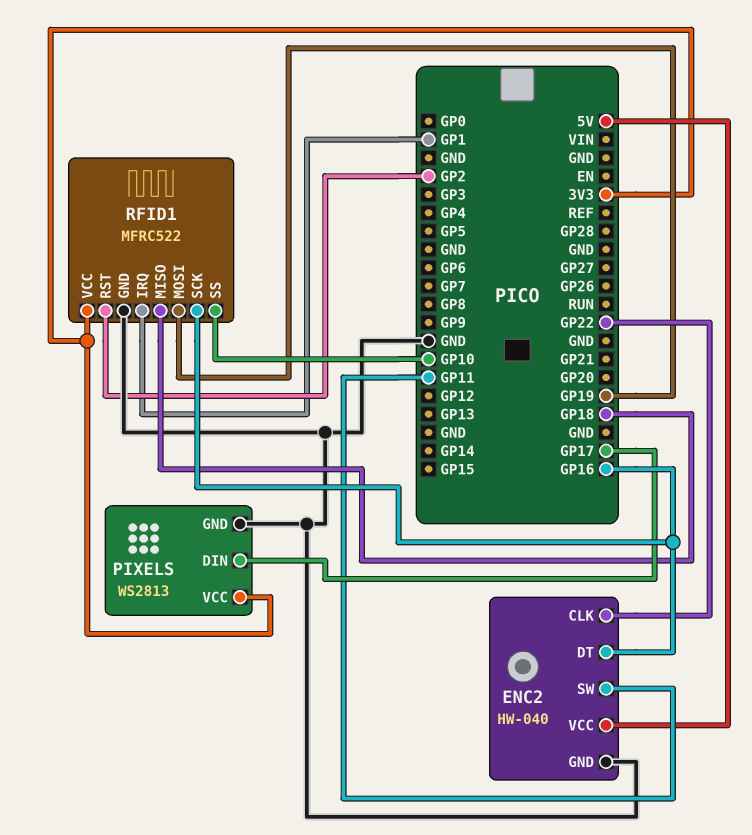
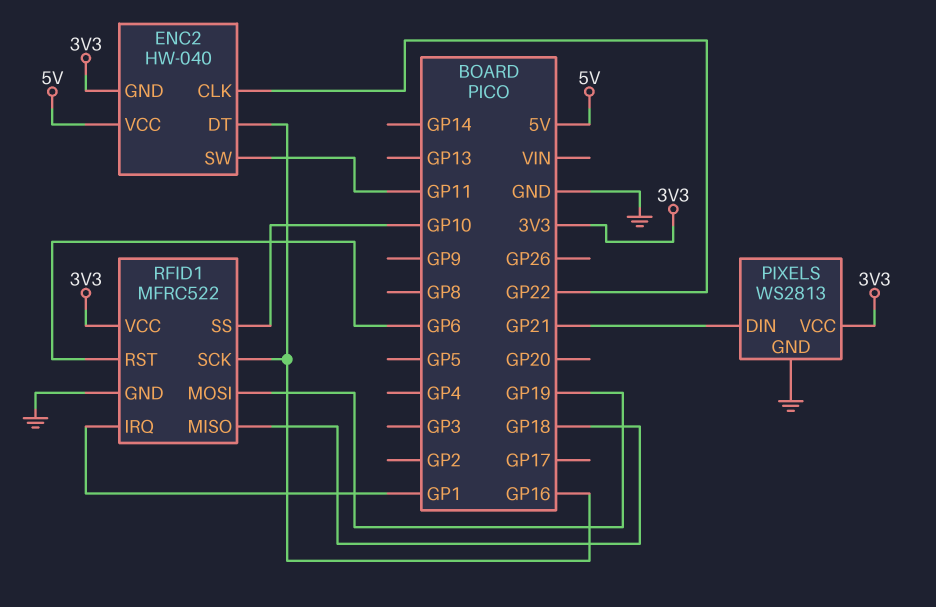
ENC2 pin GND: GND -> 3V3
PIXELS pin DIN: GP17 -> GP21
RFID1 pin RST: GP2 -> GP6

